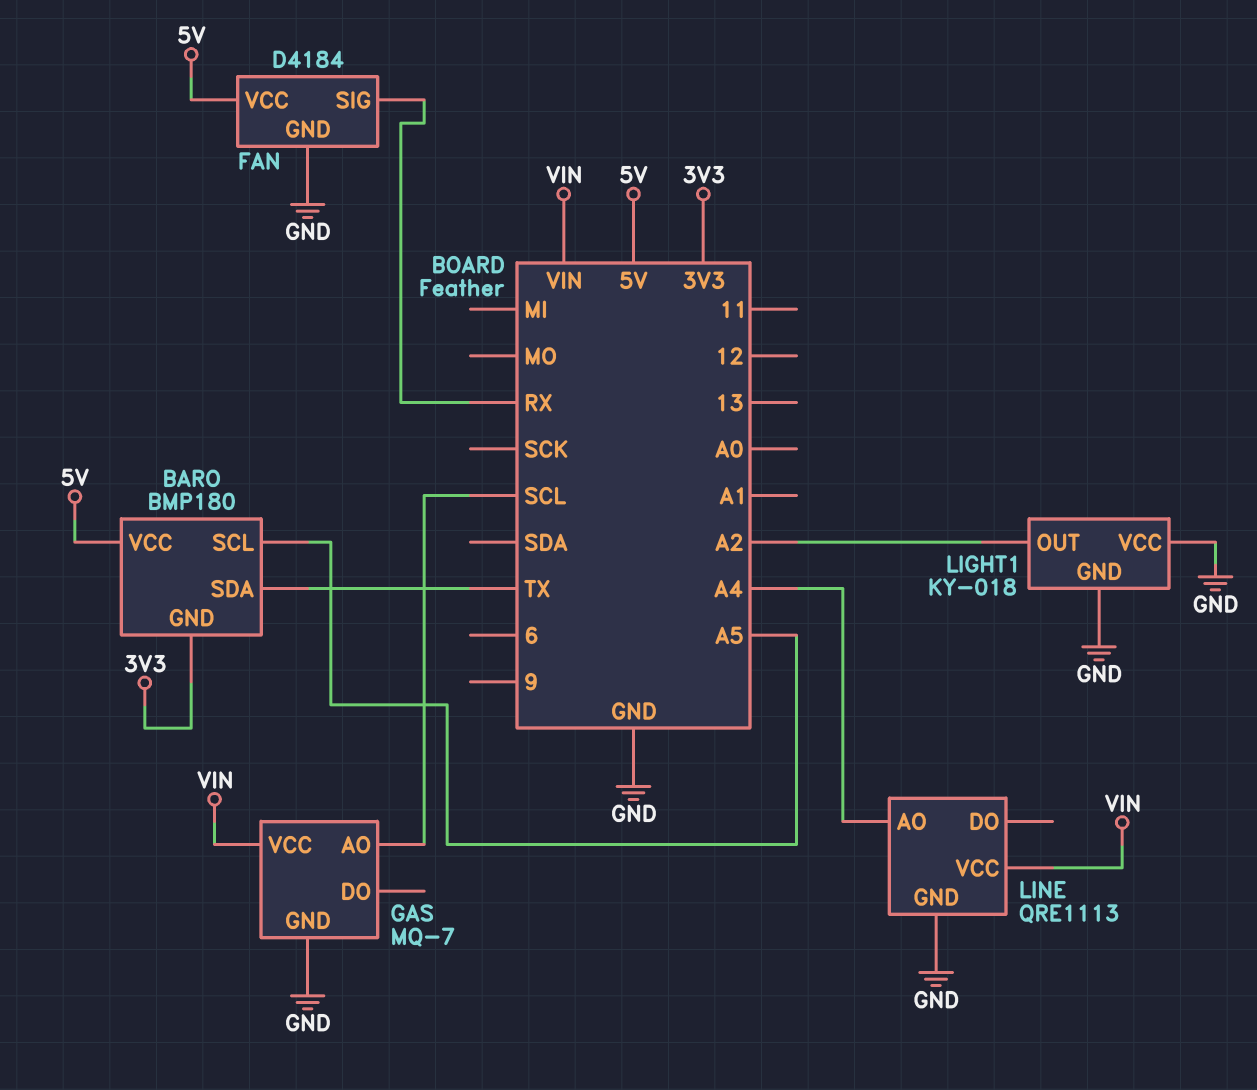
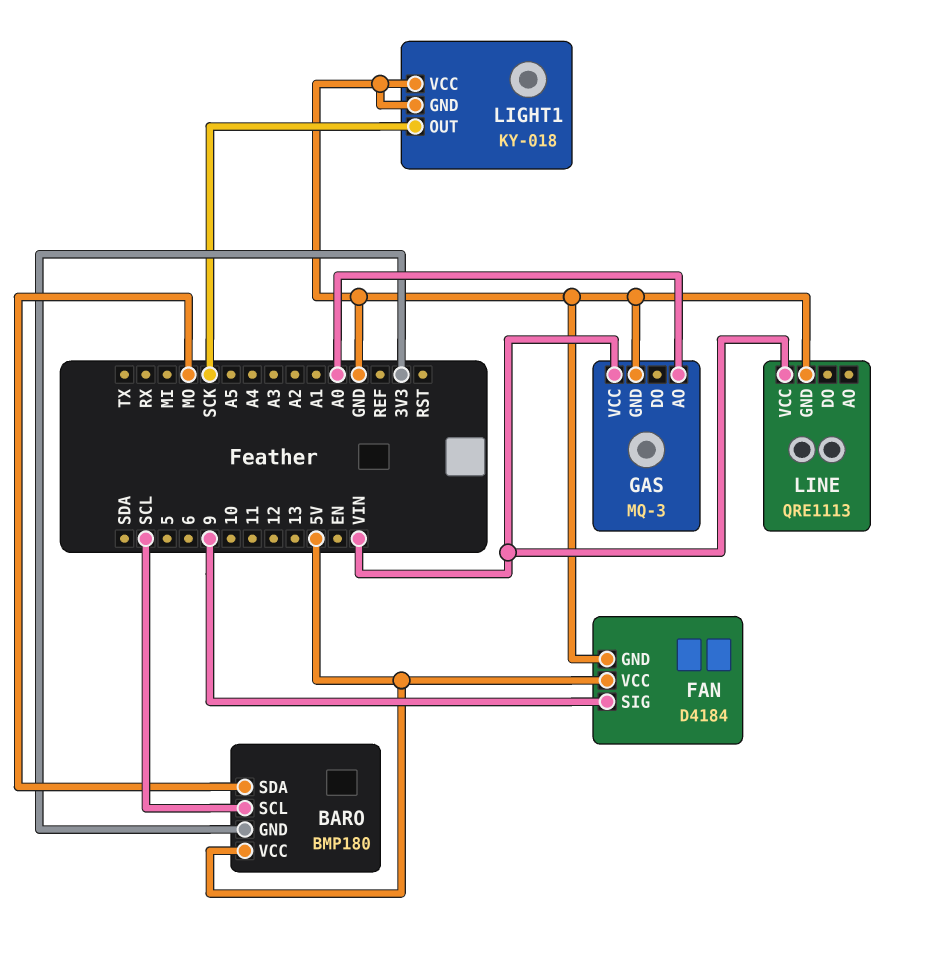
BARO pin SCL: A5 -> SCL
BARO pin SDA: TX -> MO
FAN pin SIG: RX -> 9
GAS: MQ-7 -> MQ-3
GAS pin AO: SCL -> A0
LIGHT1 pin OUT: A2 -> SCK
LINE pin AO: A4 -> none

